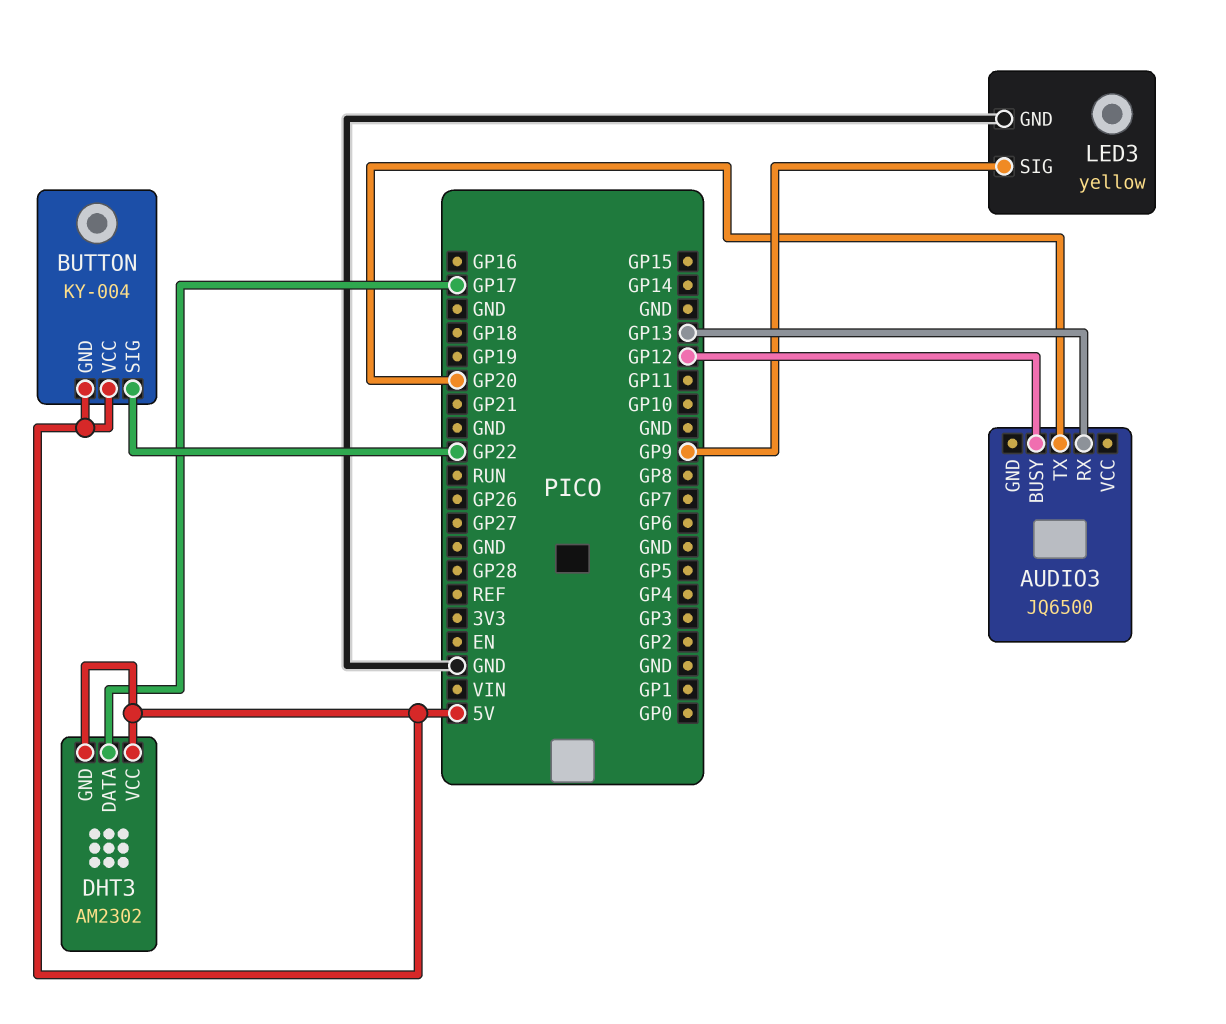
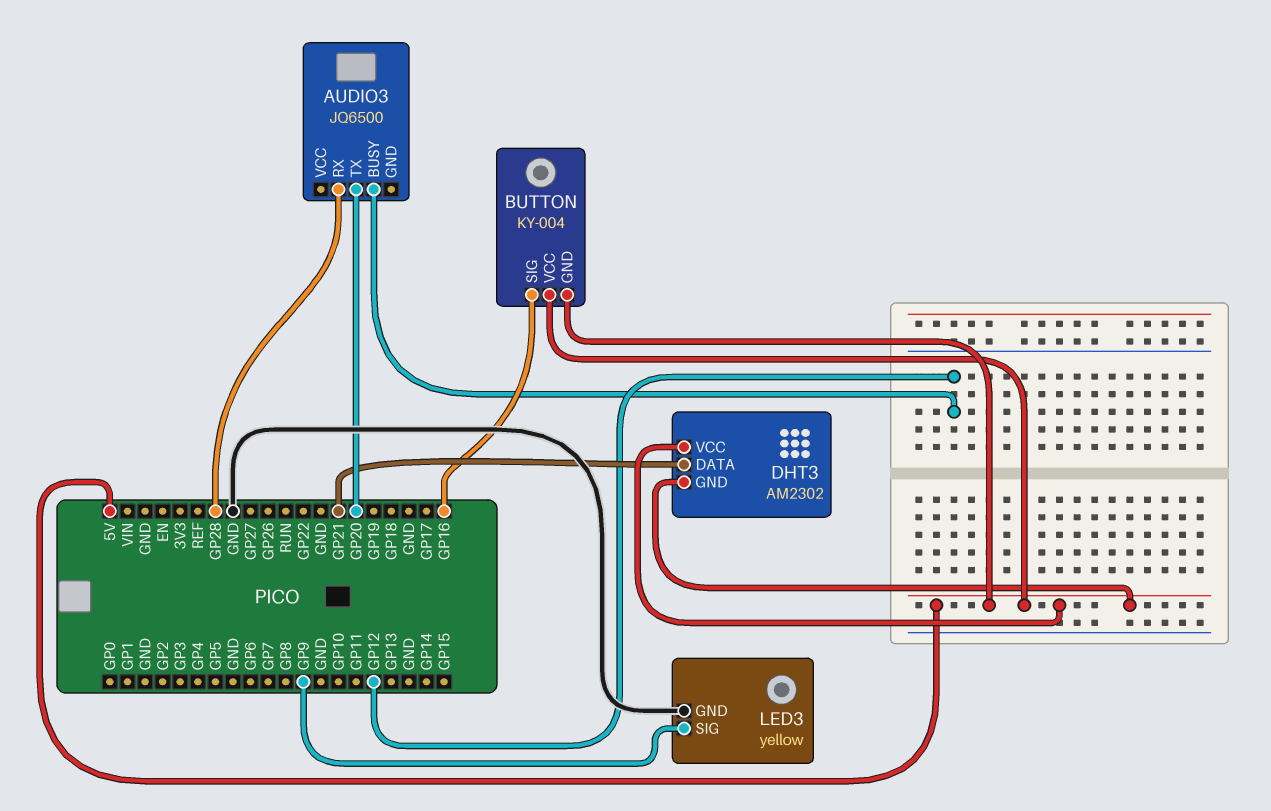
AUDIO3 pin RX: GP13 -> GP28
BUTTON pin SIG: GP22 -> GP16
DHT3 pin DATA: GP17 -> GP21

